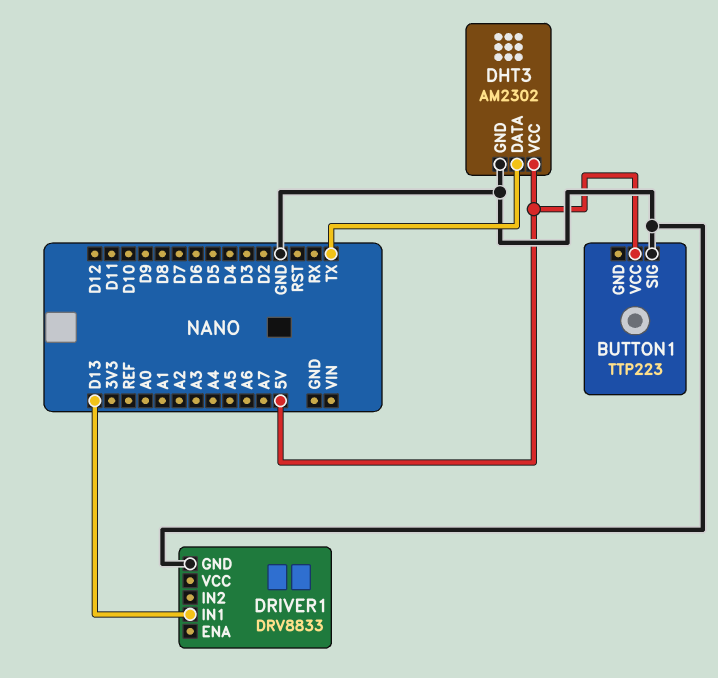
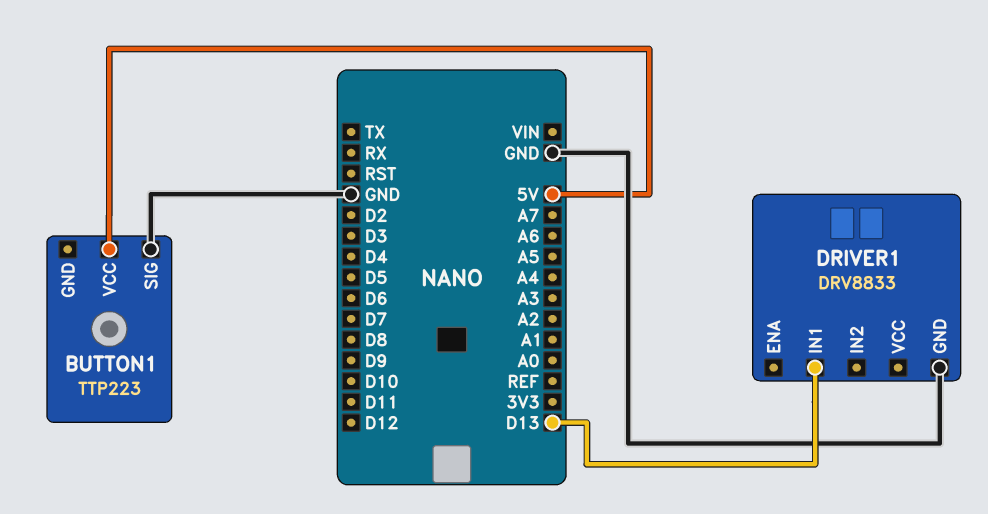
DHT3: AM2302 -> none
DHT3 pin DATA: TX -> none
DHT3 pin GND: GND -> none
DHT3 pin VCC: 5V -> none

